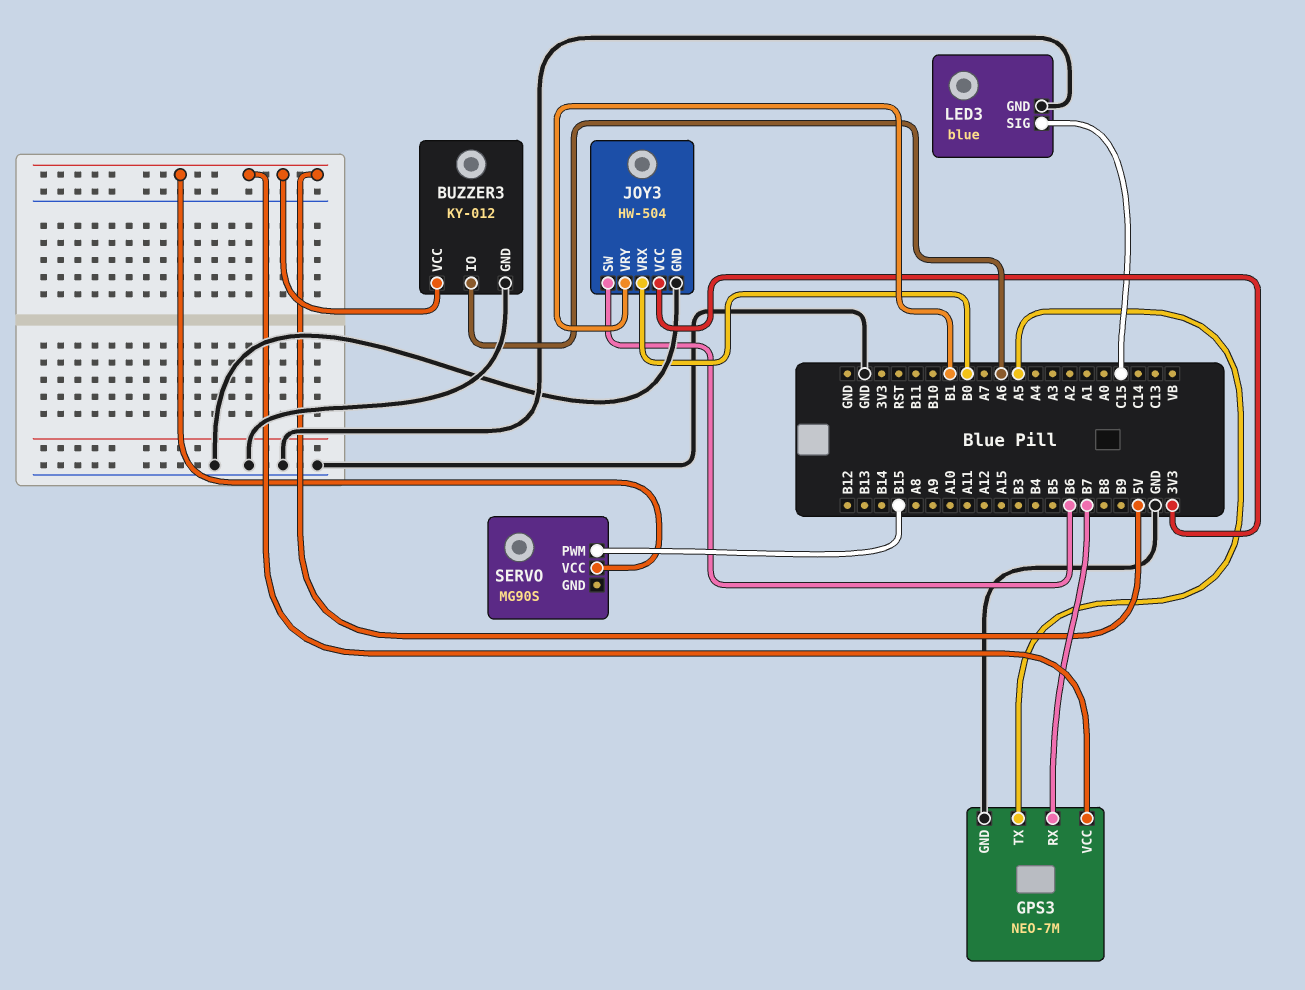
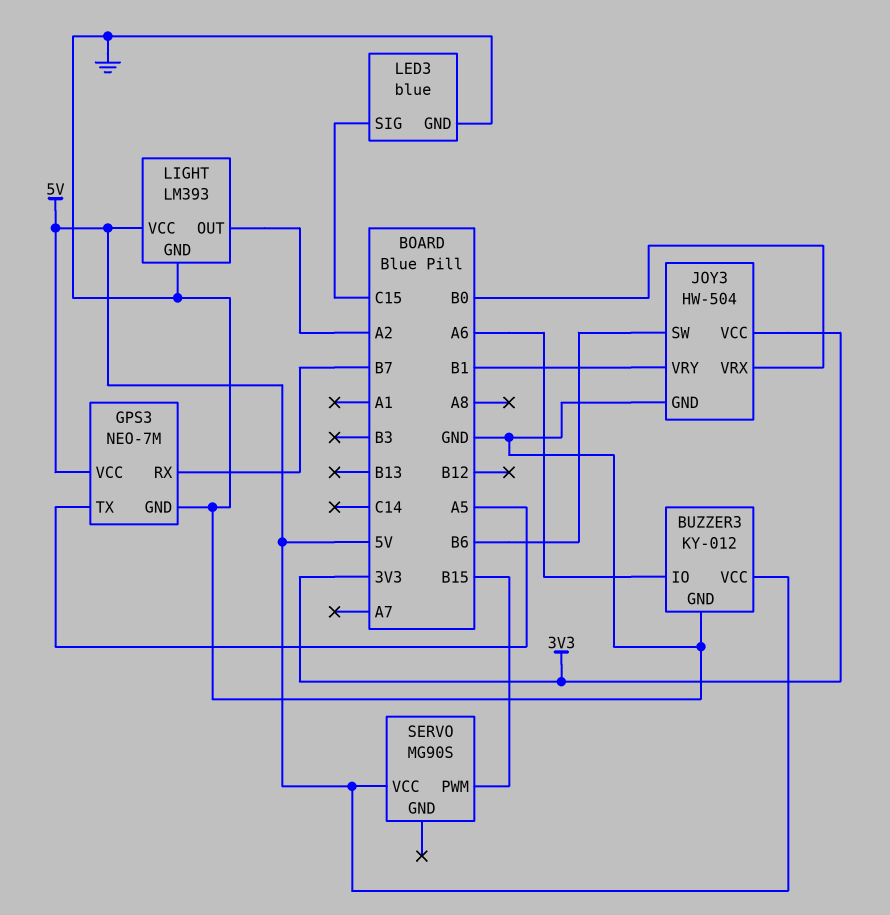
LIGHT: none -> LM393
LIGHT pin GND: none -> GND
LIGHT pin OUT: none -> A2
LIGHT pin VCC: none -> 5V

